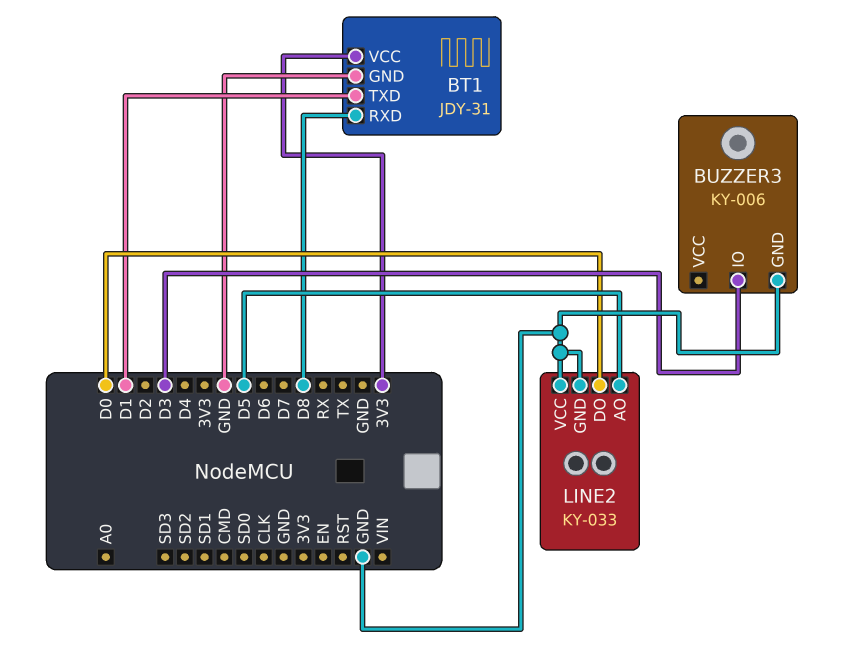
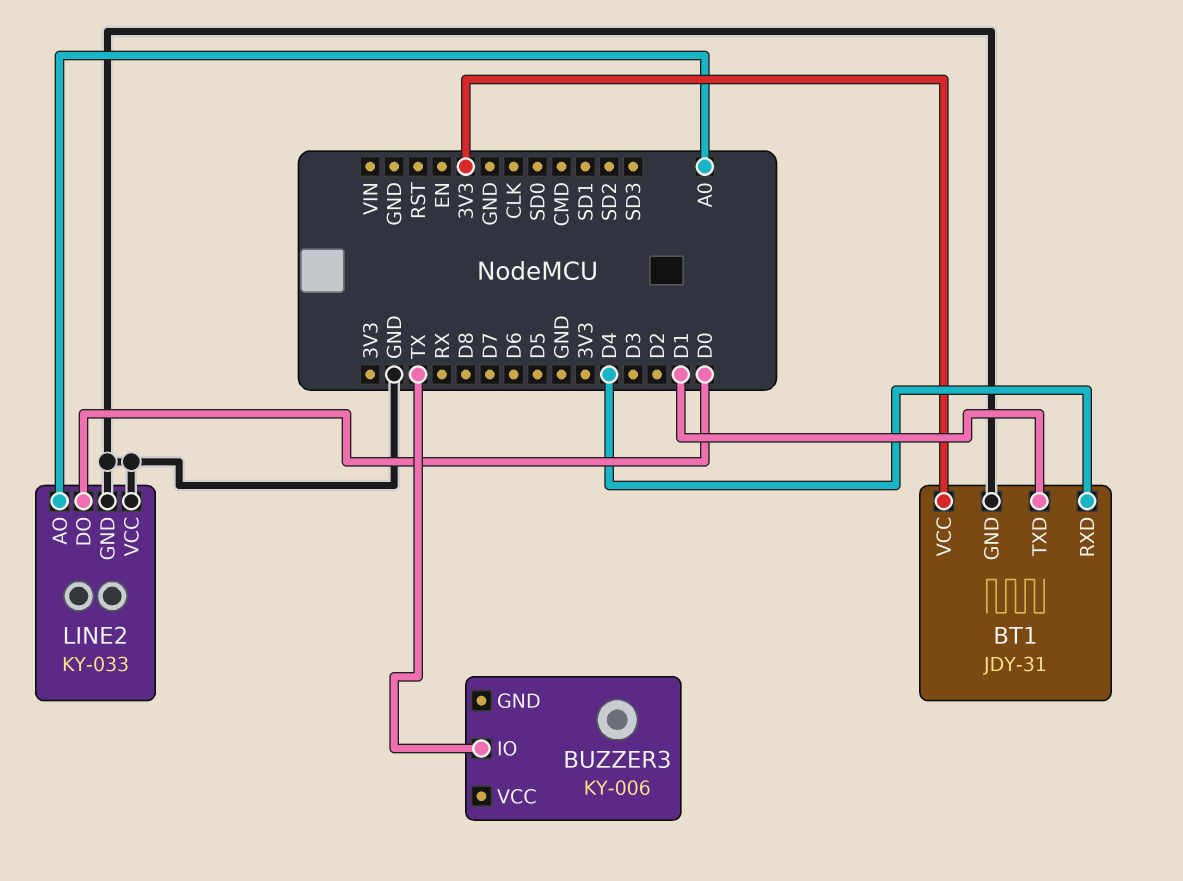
BT1 pin RXD: D8 -> D4
BUZZER3 pin GND: GND -> none
BUZZER3 pin IO: D3 -> TX
LINE2 pin AO: D5 -> A0

